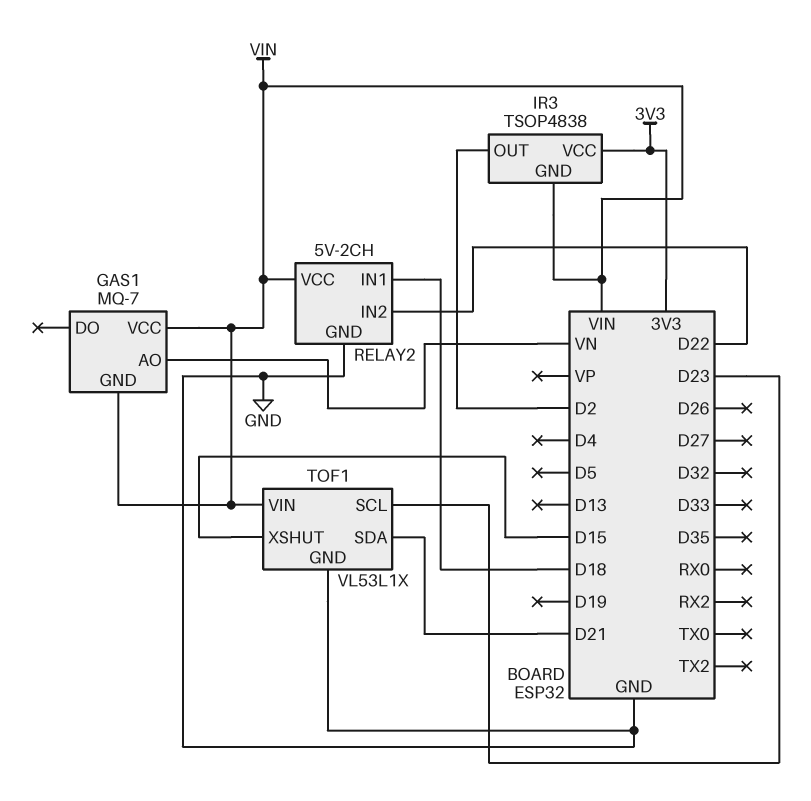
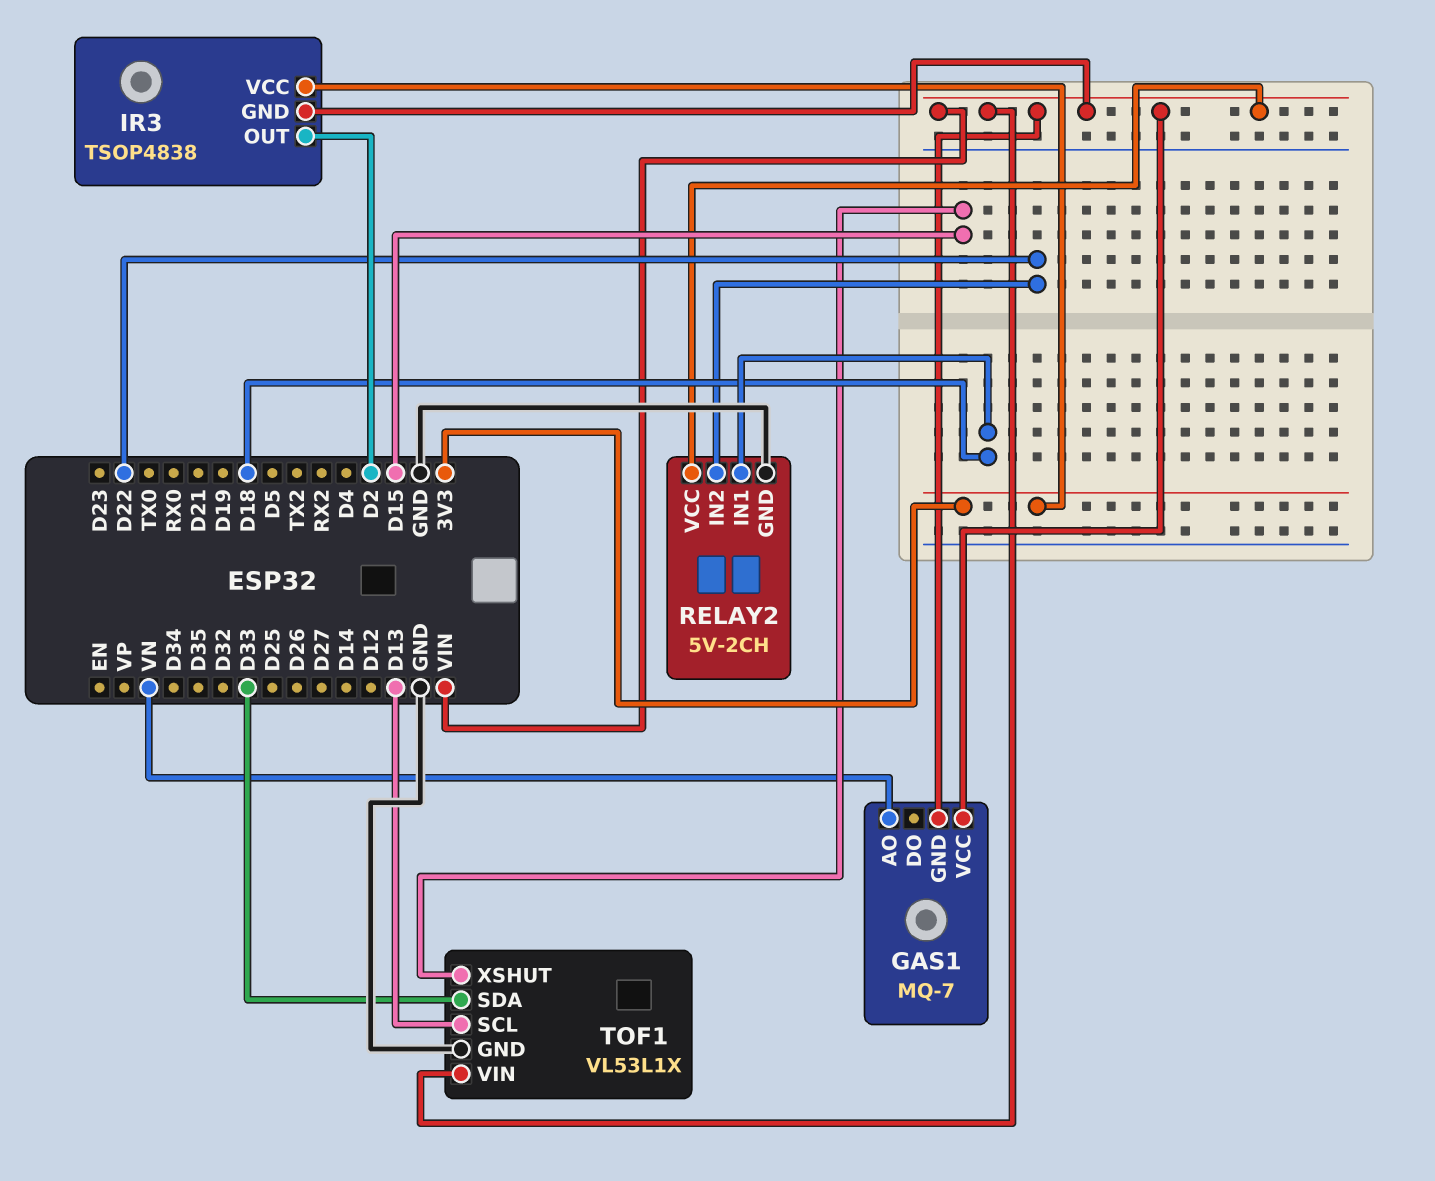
TOF1 pin SCL: D23 -> D13
TOF1 pin SDA: D21 -> D33

